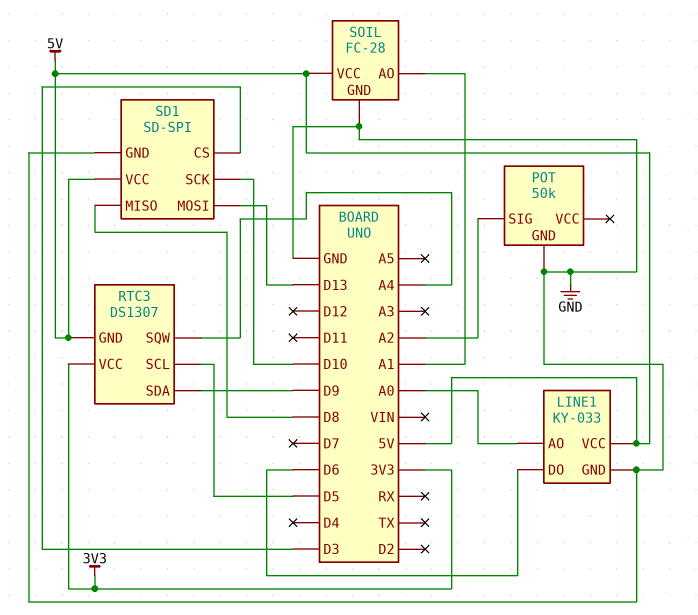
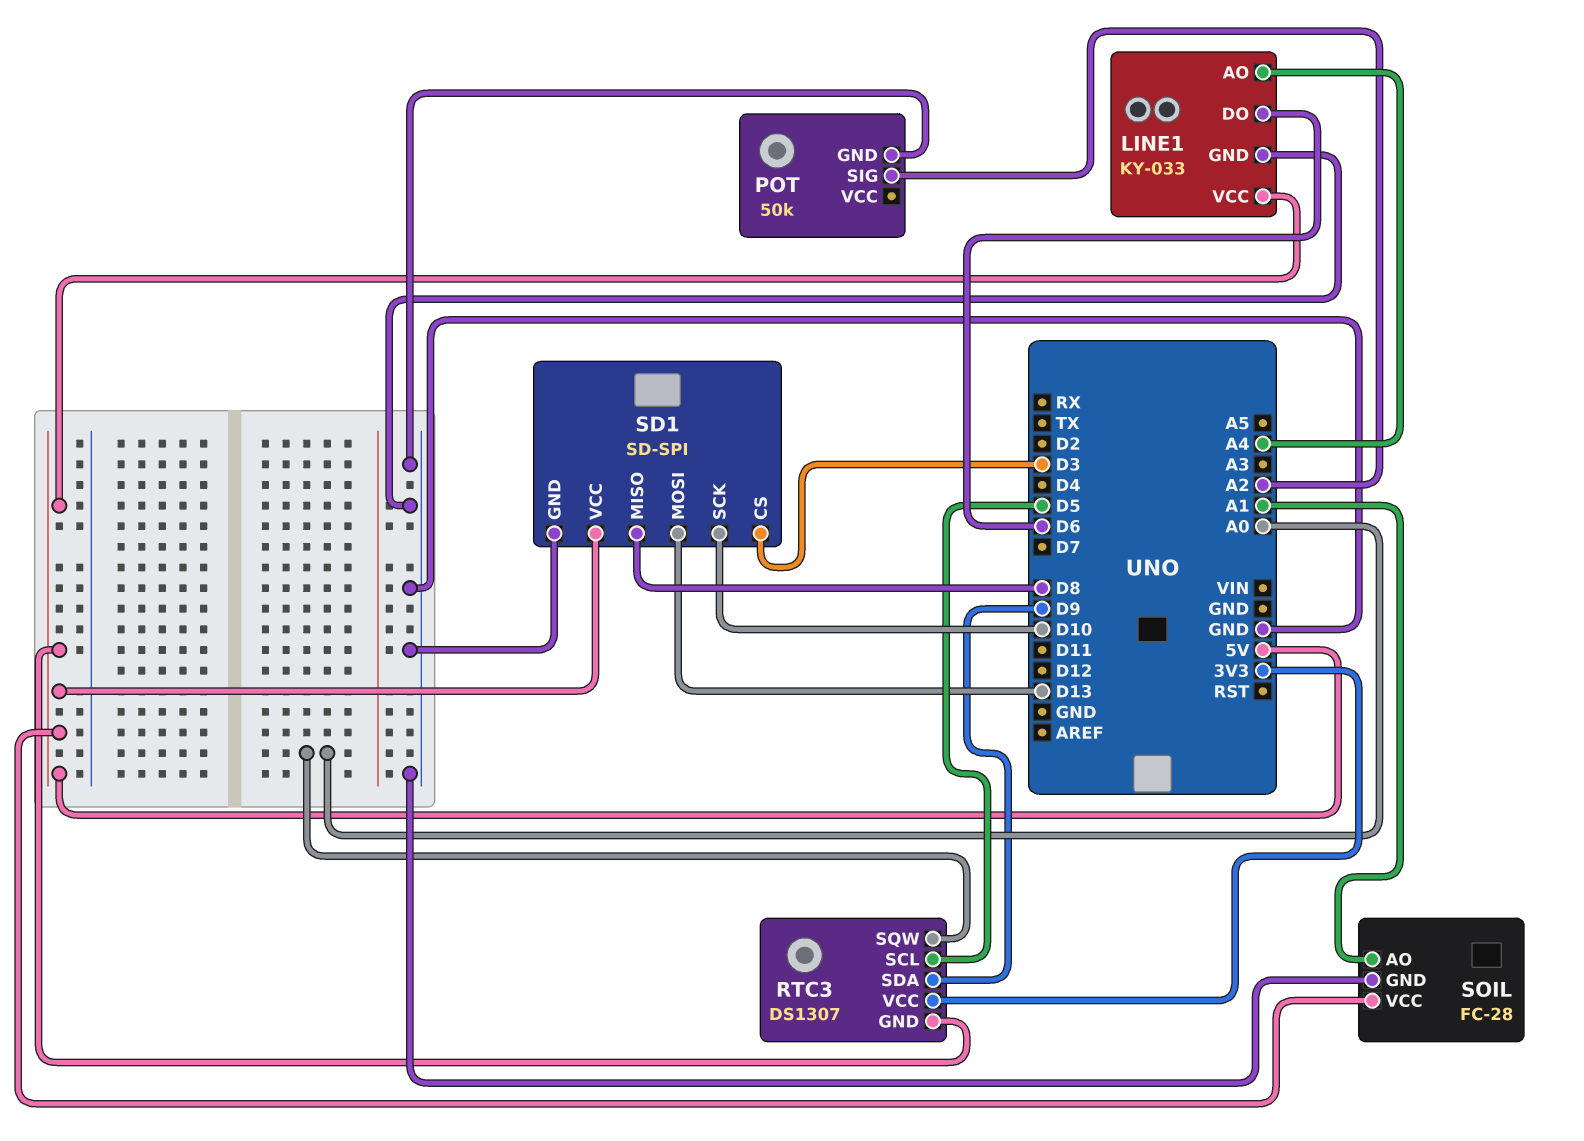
LINE1 pin AO: A0 -> A4
RTC3 pin SQW: A4 -> A0

